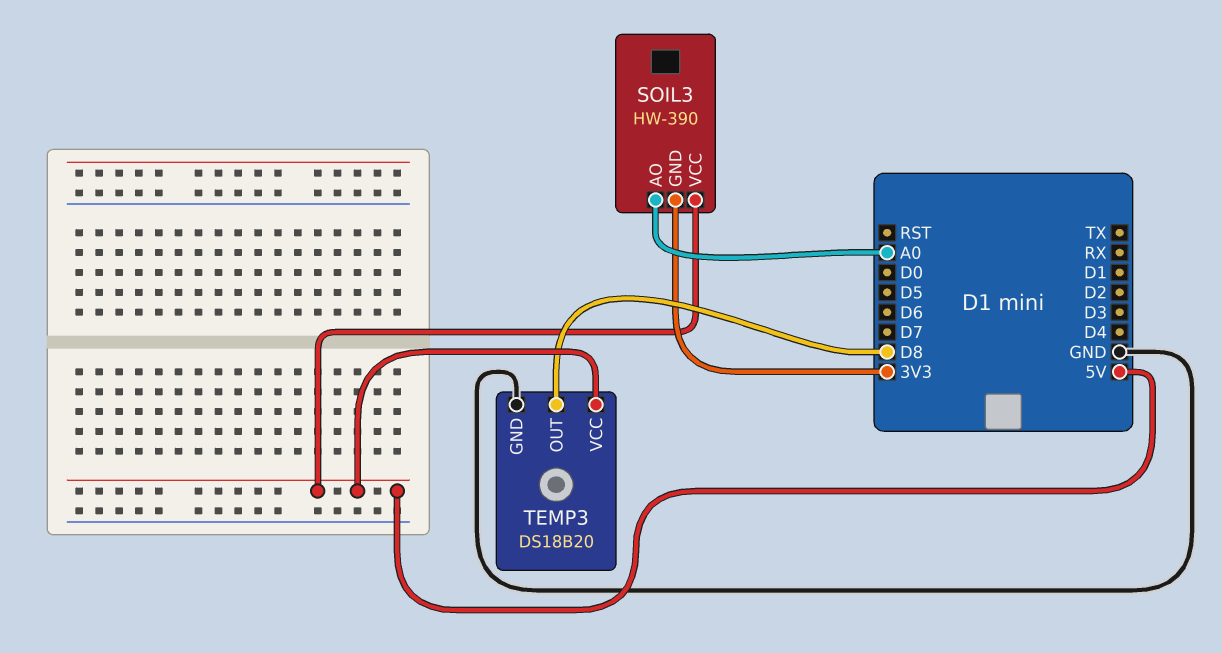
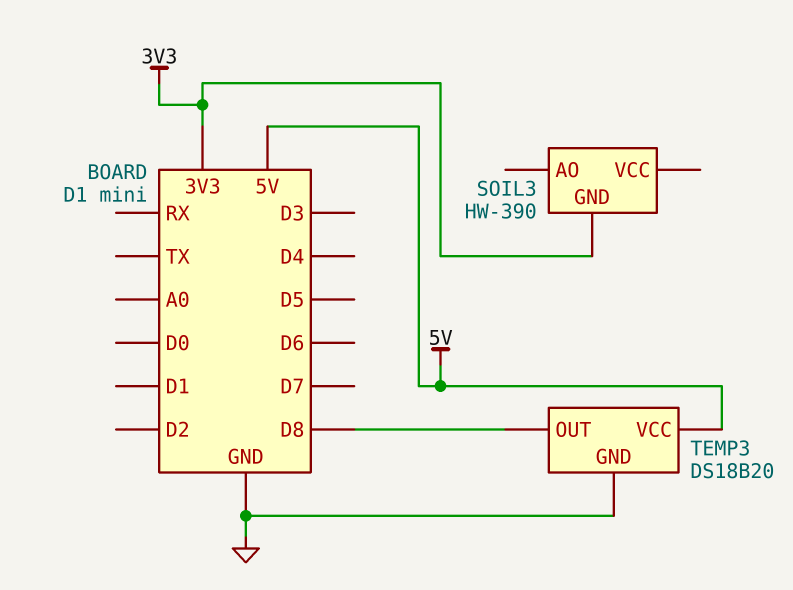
SOIL3 pin AO: A0 -> none
SOIL3 pin VCC: 5V -> none

